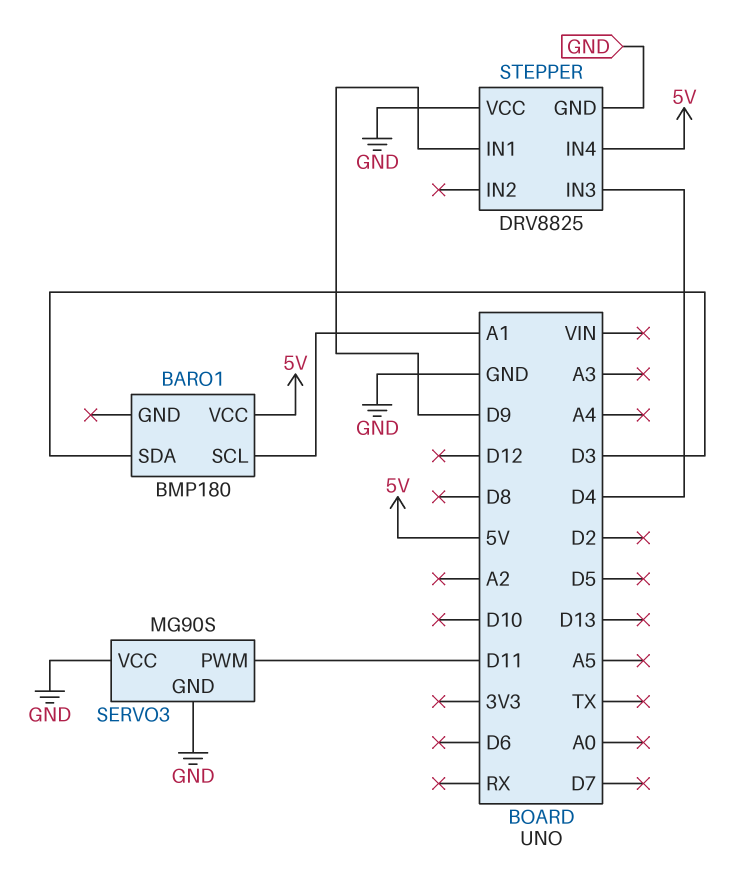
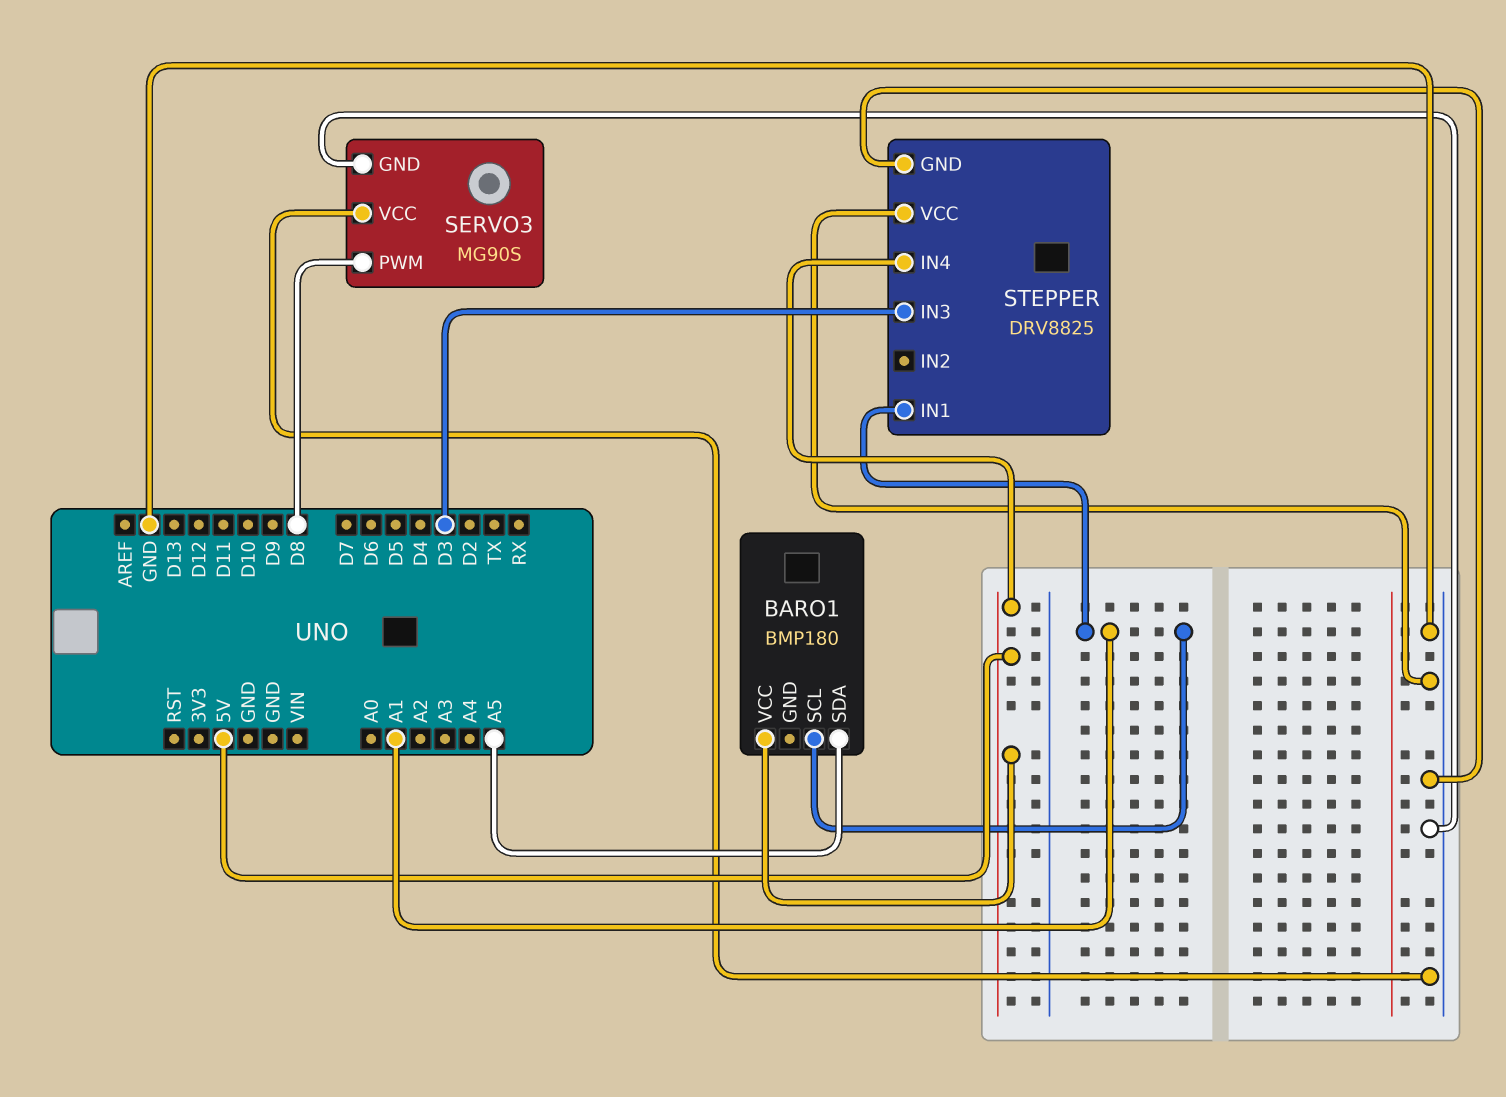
BARO1 pin SDA: D3 -> A5
SERVO3 pin PWM: D11 -> D8
STEPPER pin IN1: D9 -> A1
STEPPER pin IN3: D4 -> D3

